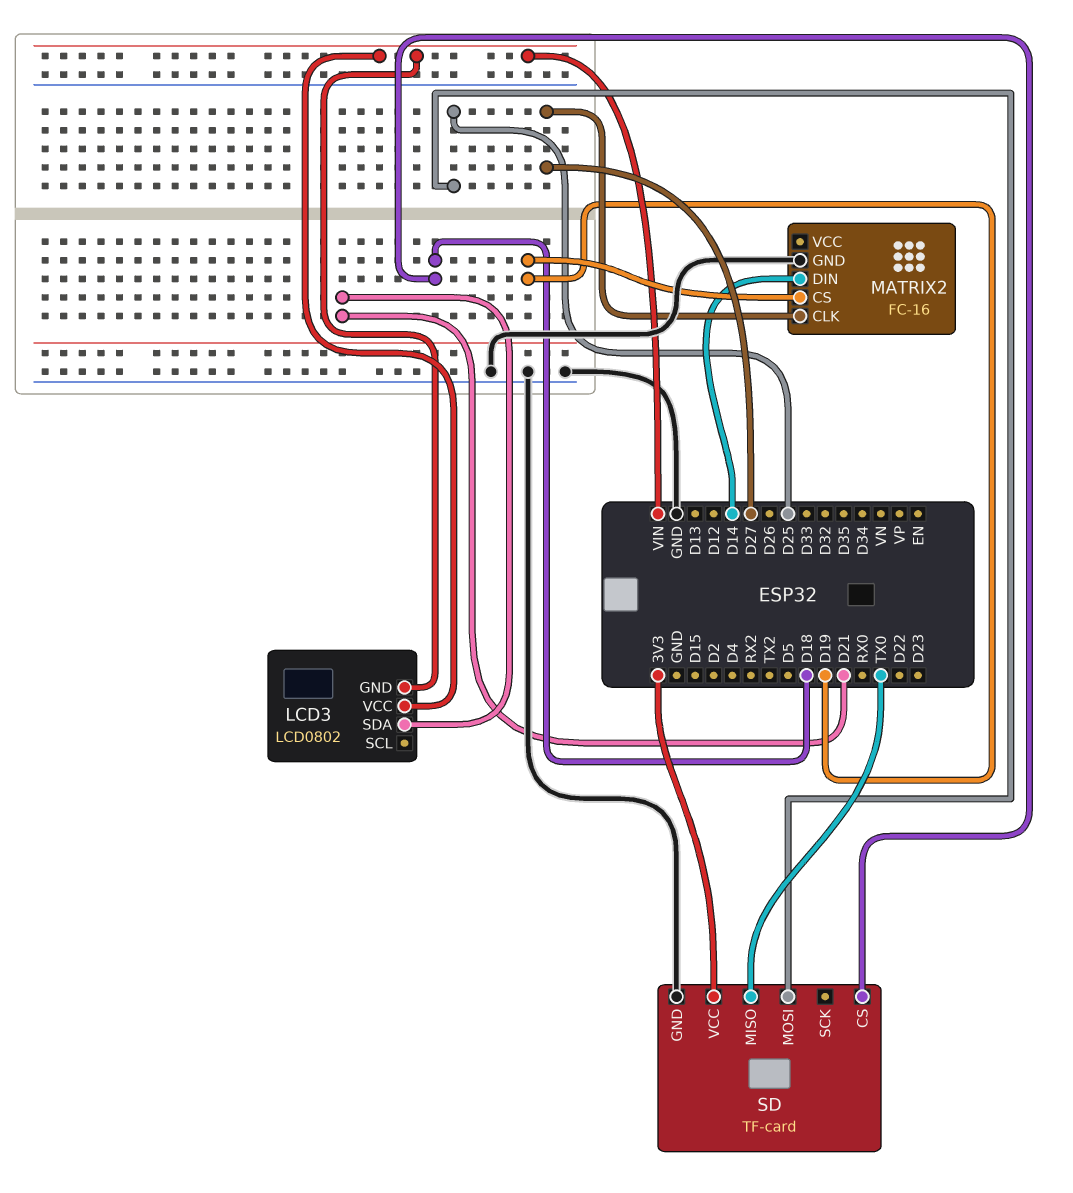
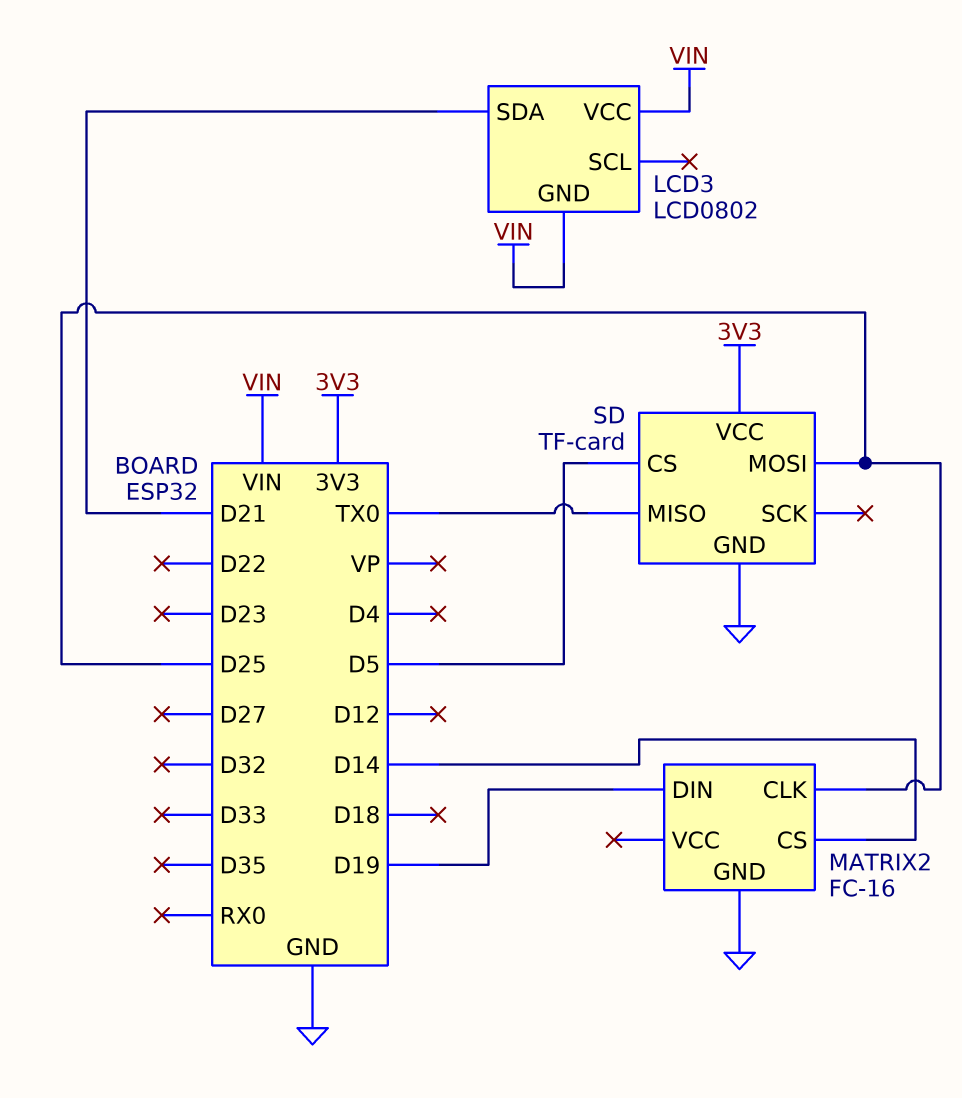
MATRIX2 pin CLK: D27 -> D25
MATRIX2 pin CS: D19 -> D14
MATRIX2 pin DIN: D14 -> D19
SD pin CS: D18 -> D5

